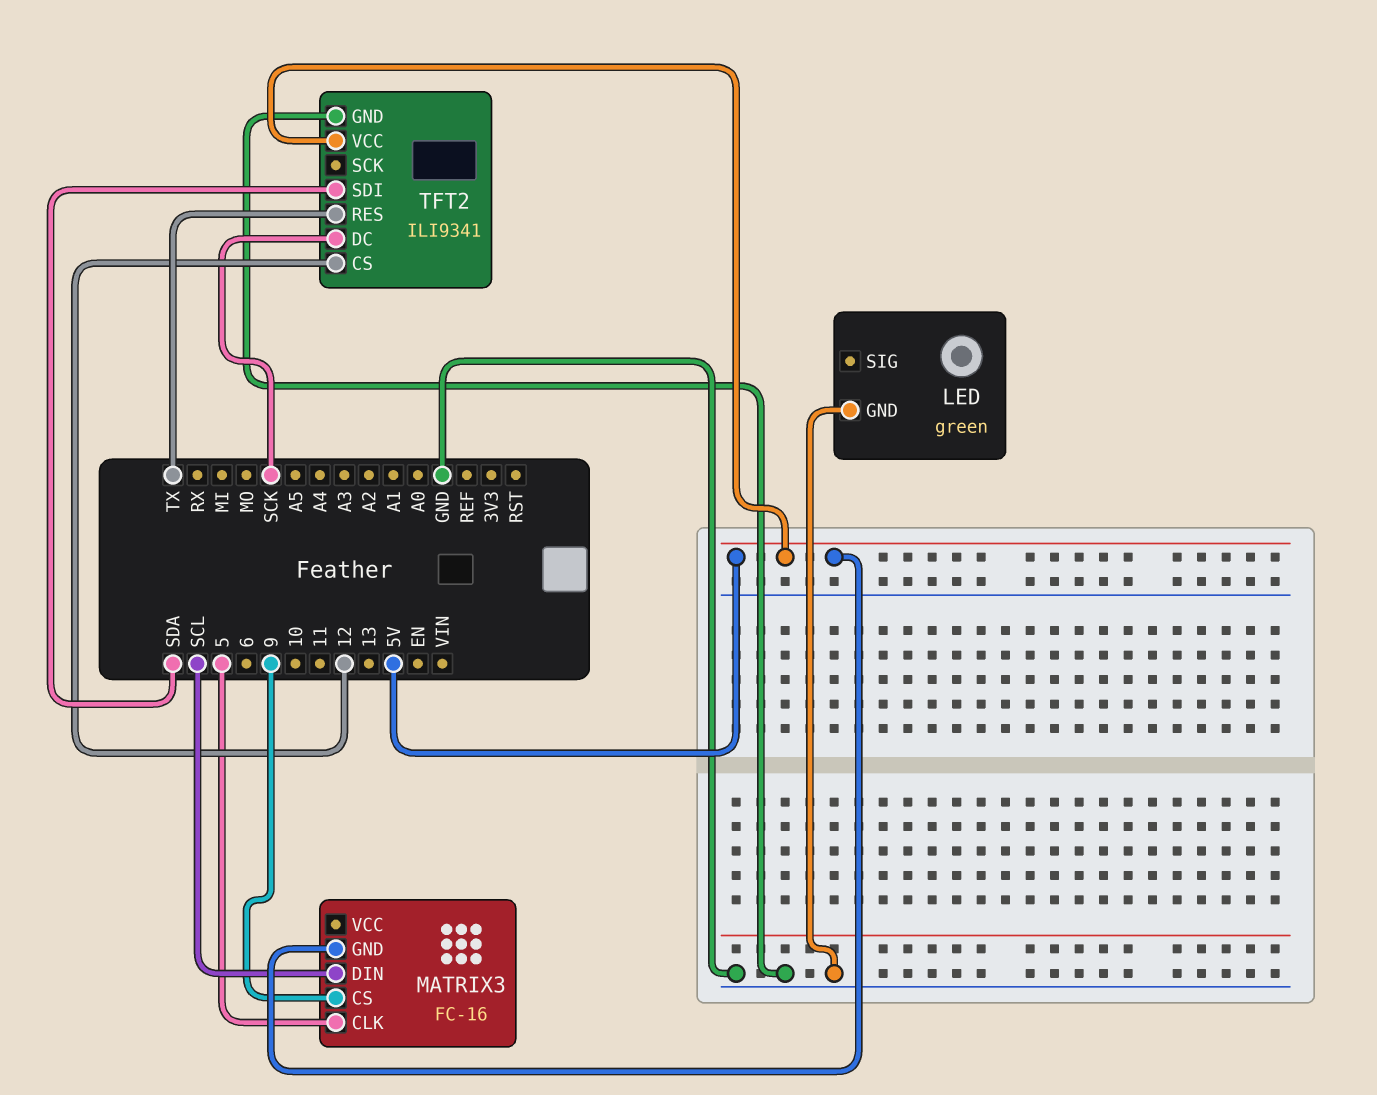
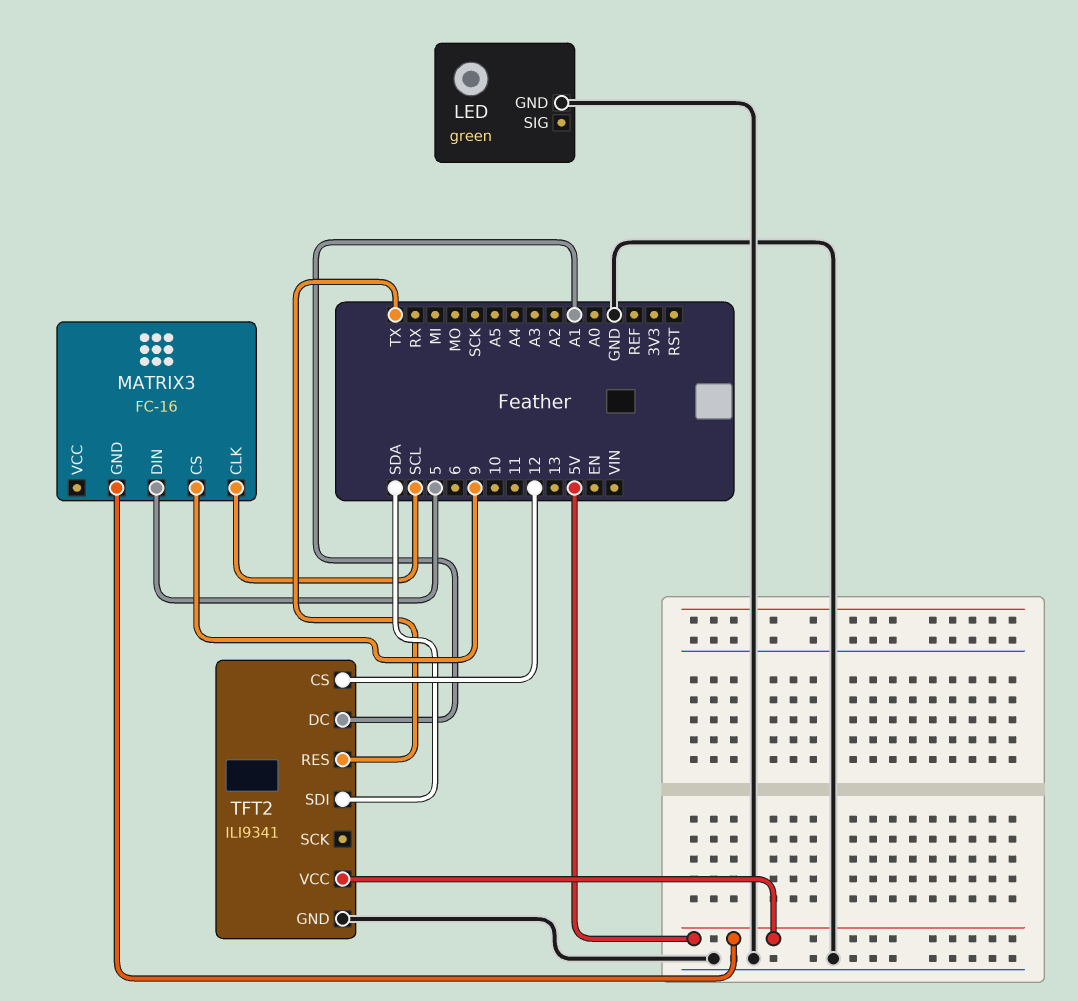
MATRIX3 pin CLK: 5 -> SCL
MATRIX3 pin DIN: SCL -> 5
TFT2 pin DC: SCK -> A1

